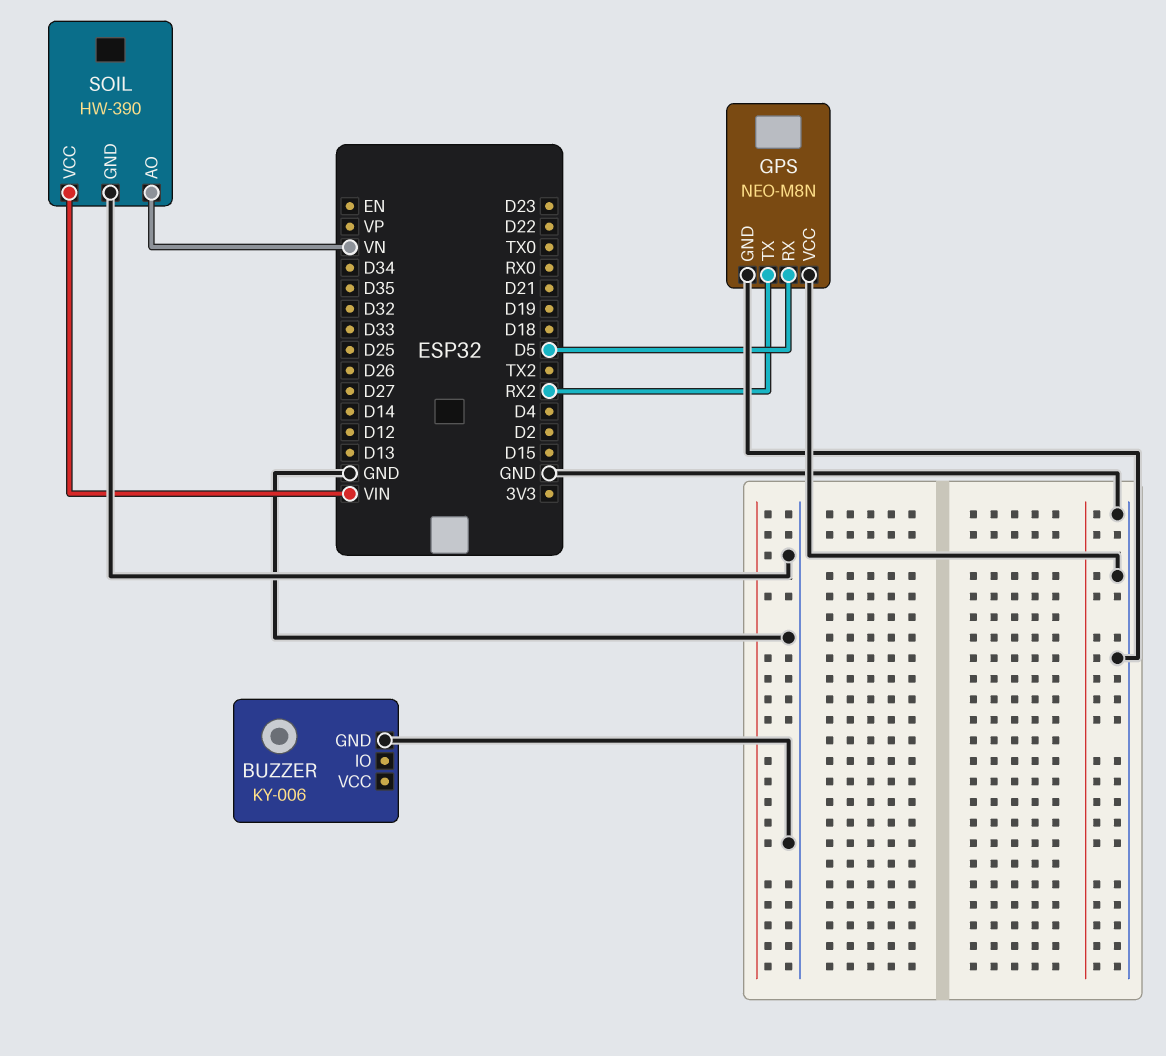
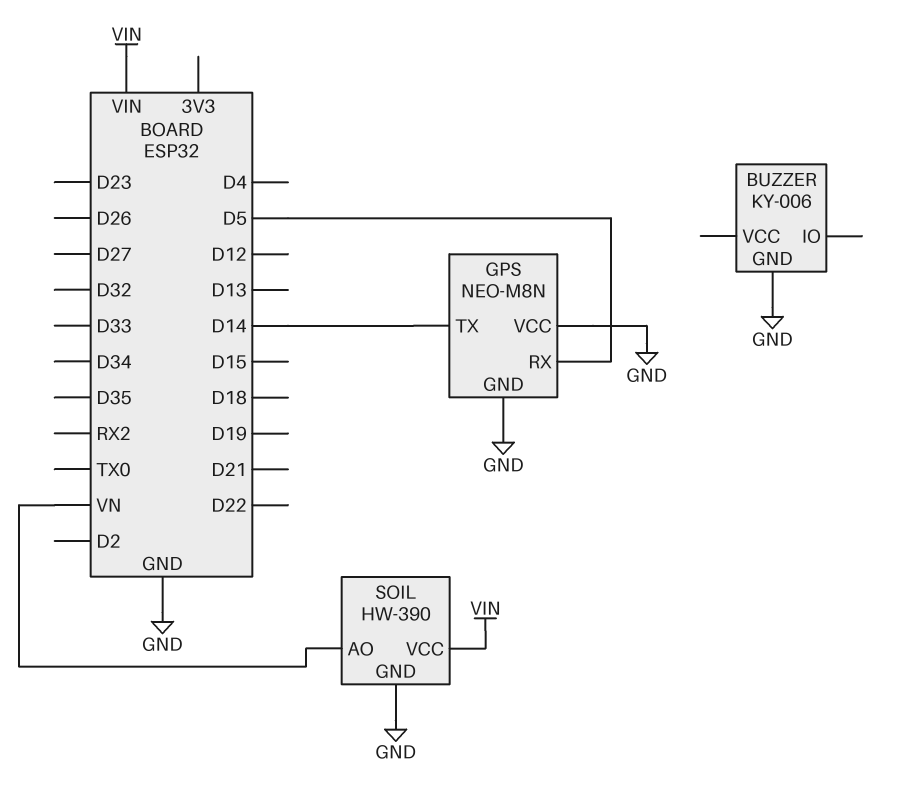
GPS pin TX: RX2 -> D14

